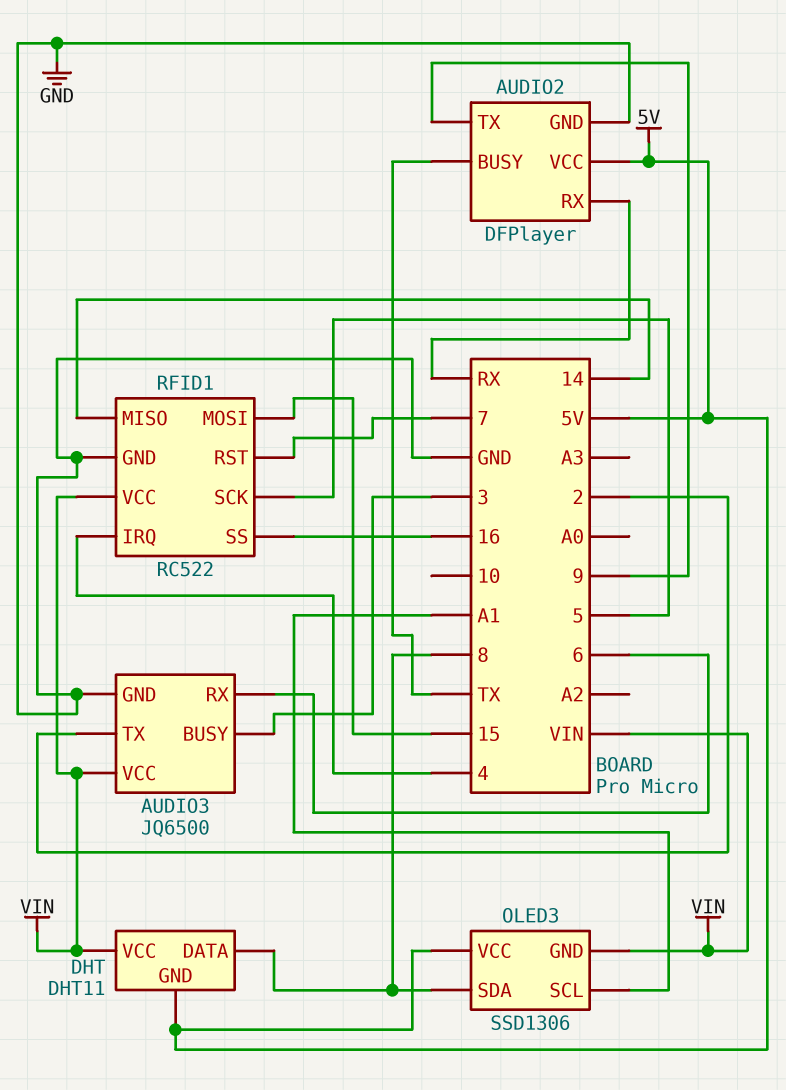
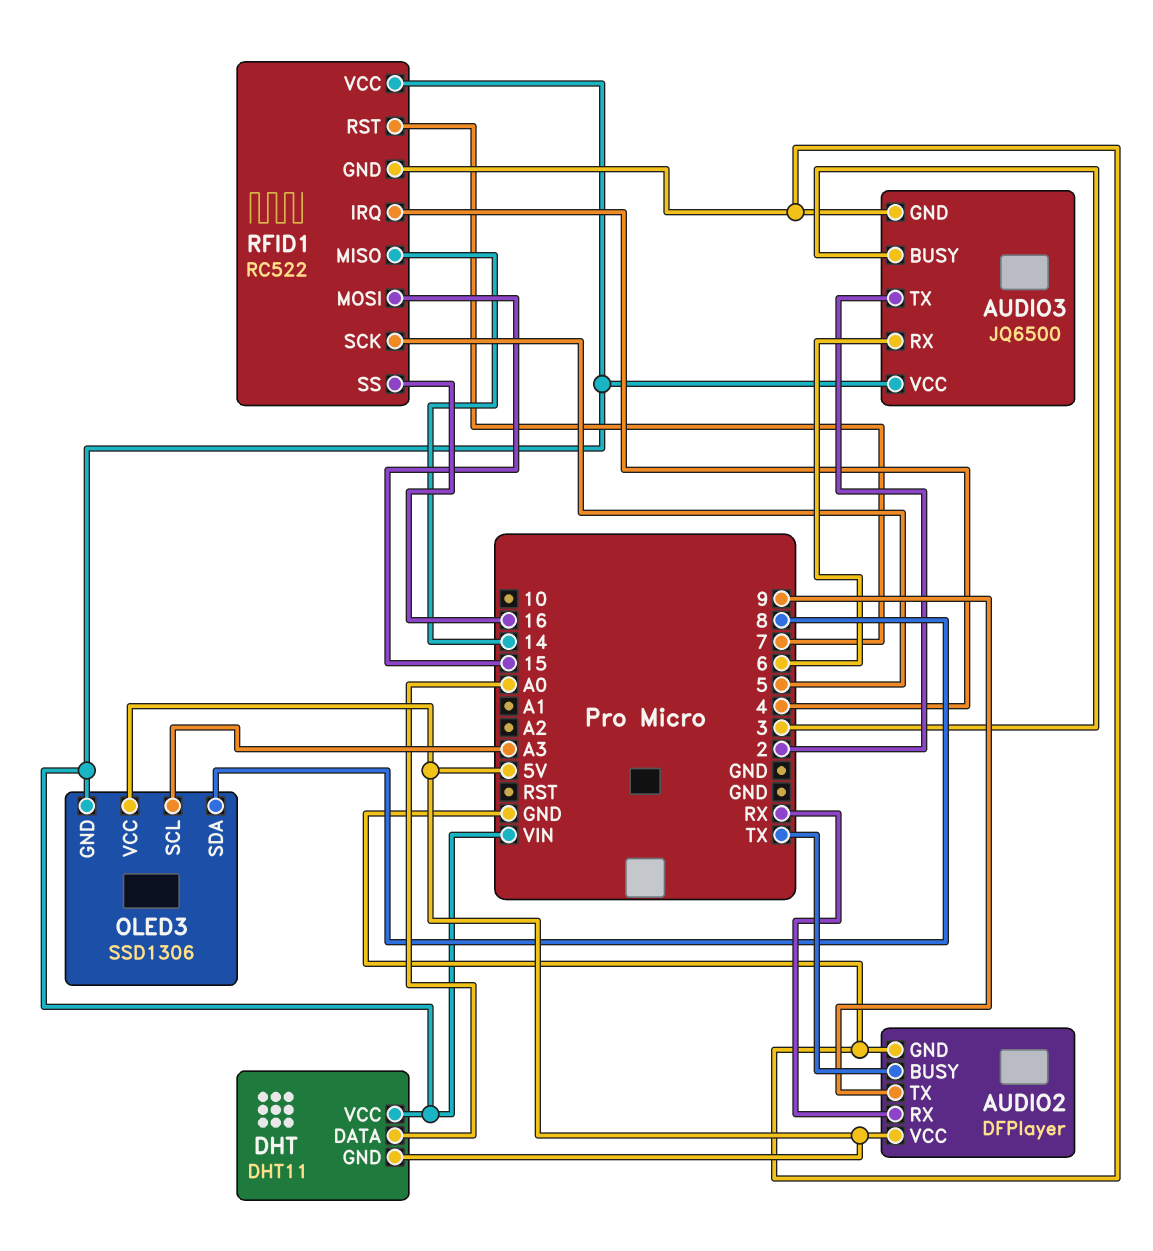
DHT pin DATA: 8 -> A0
OLED3 pin SCL: A1 -> A3

